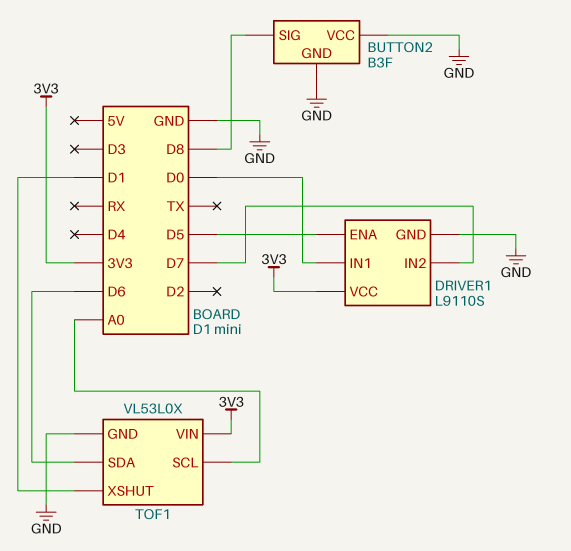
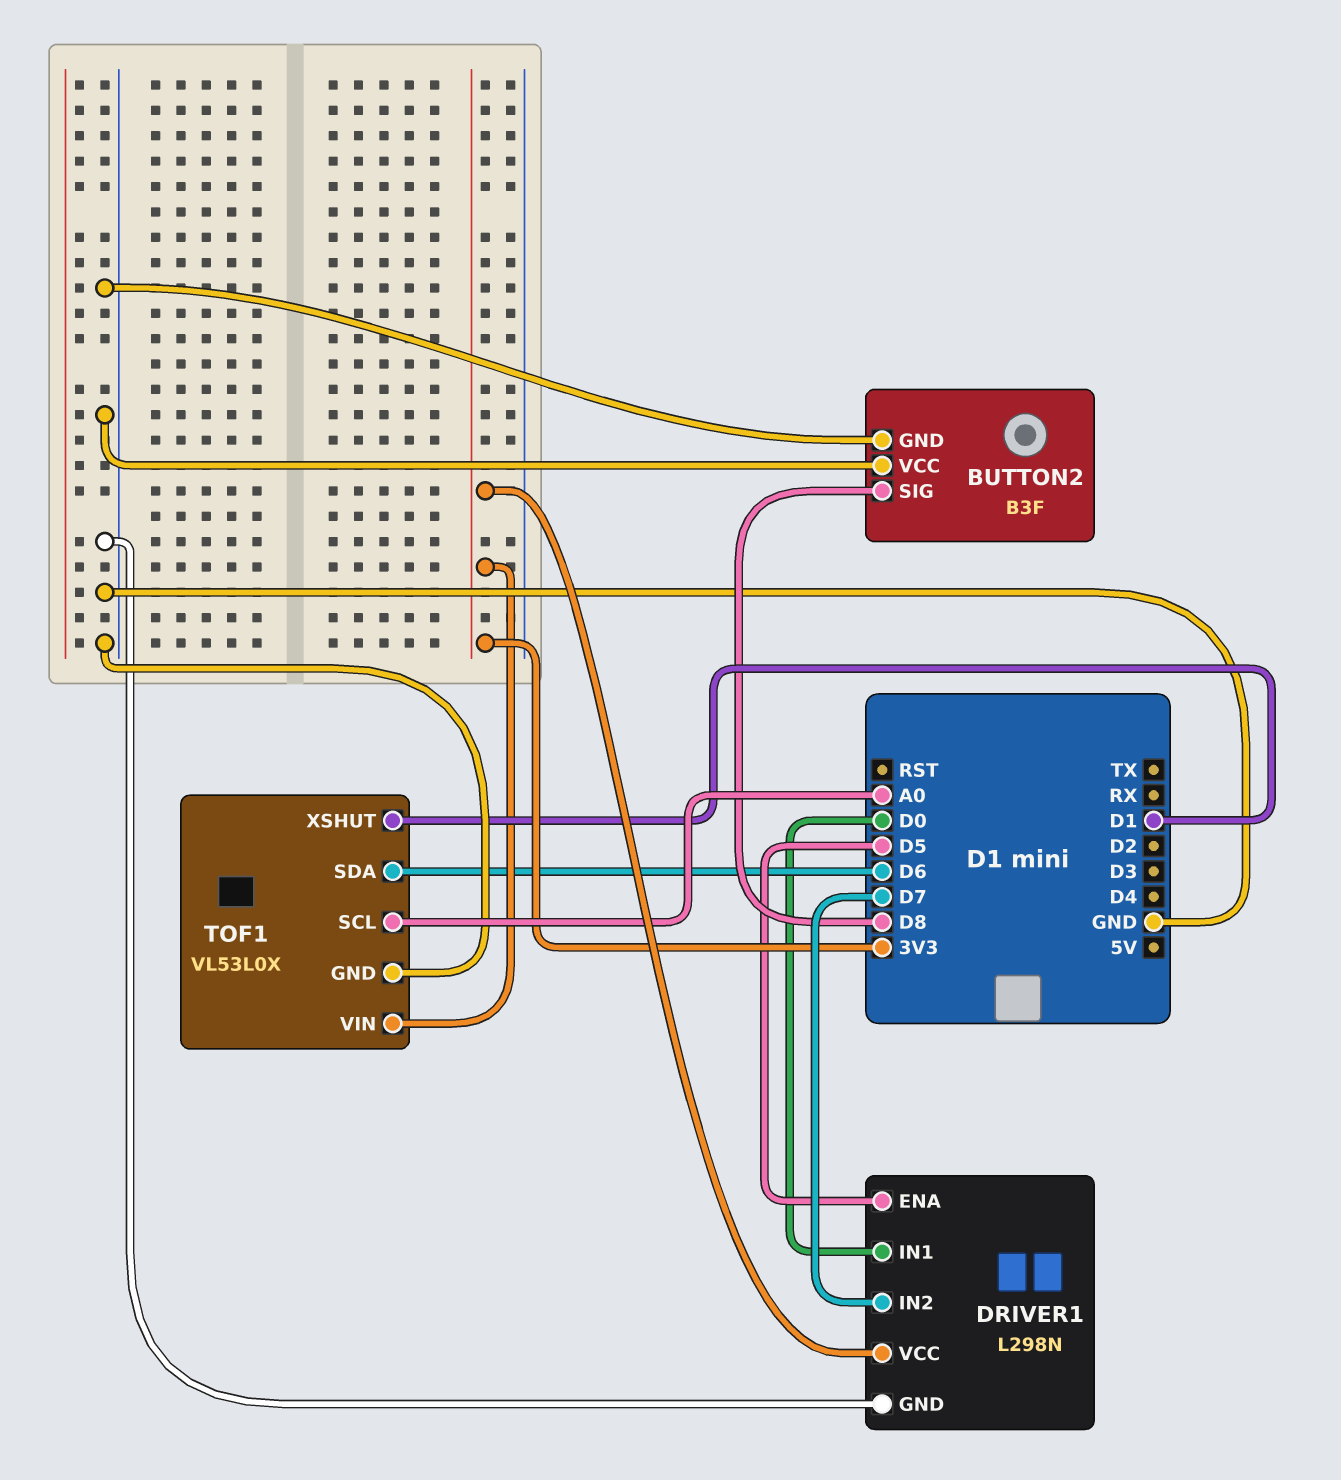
DRIVER1: L9110S -> L298N

